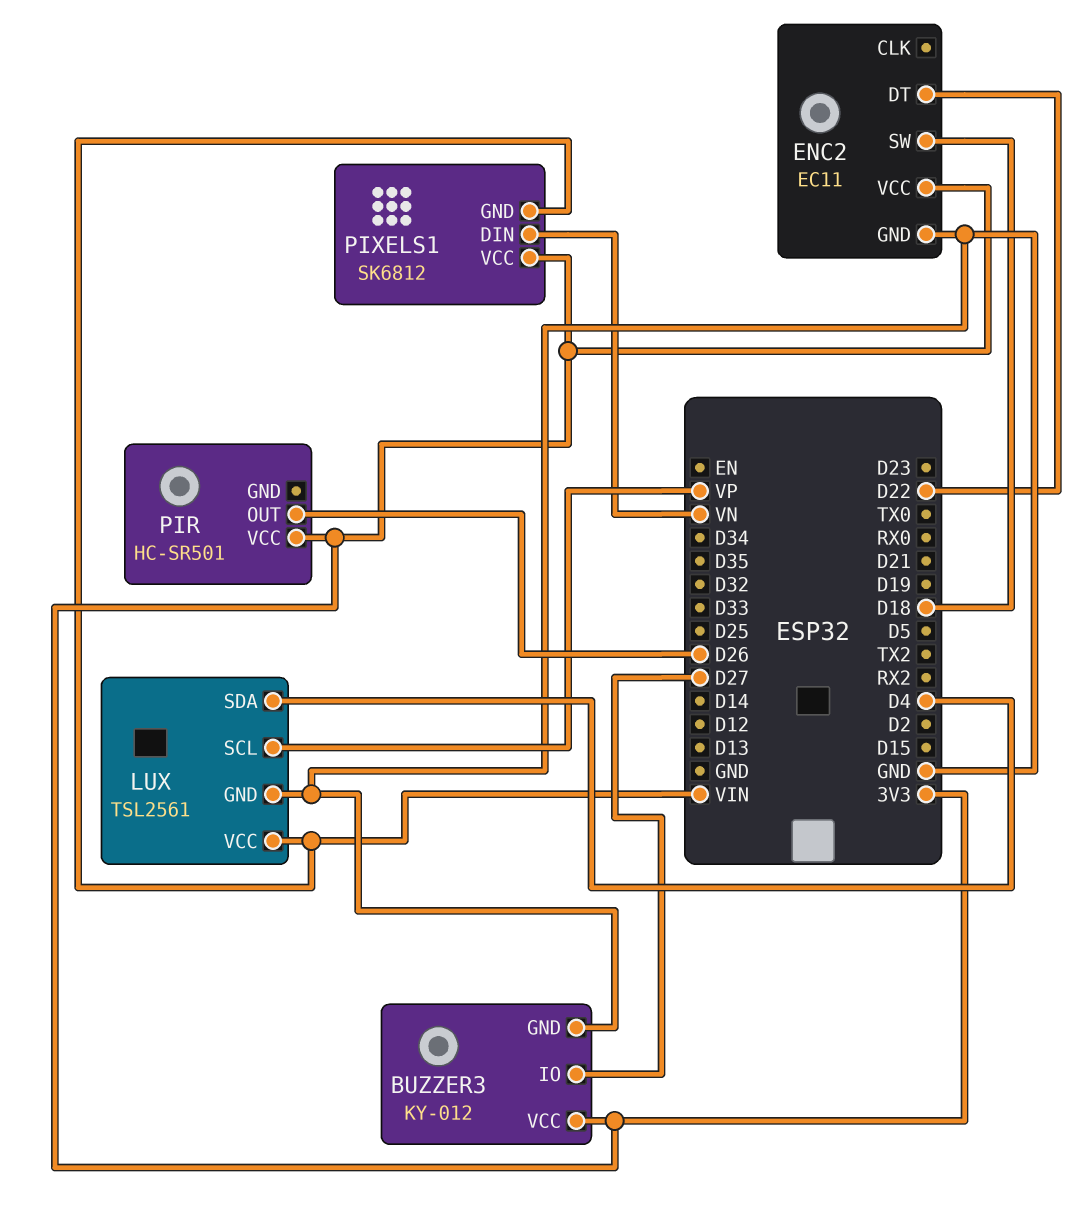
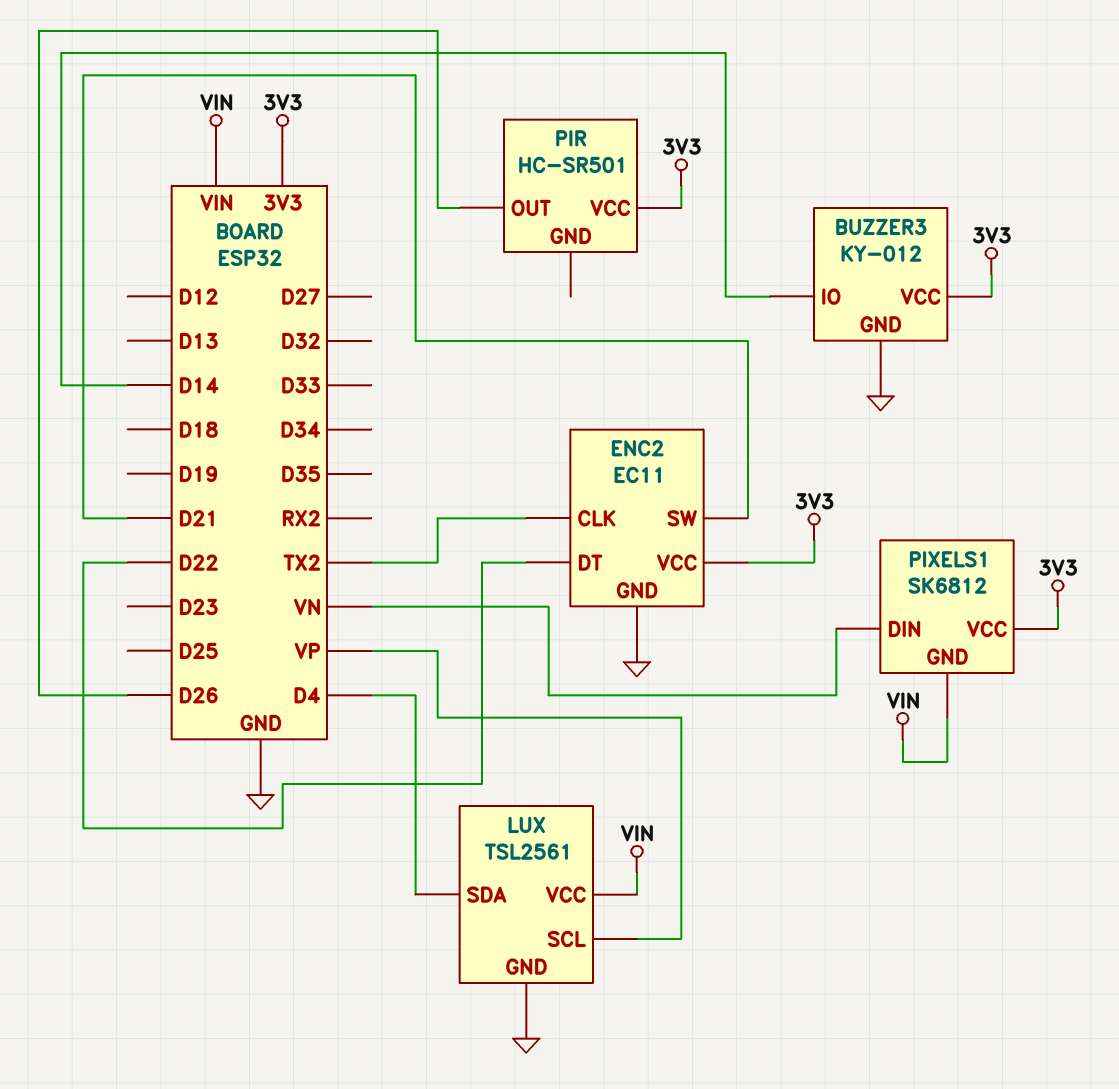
BUZZER3 pin IO: D27 -> D14
ENC2 pin CLK: none -> TX2
ENC2 pin SW: D18 -> D21

